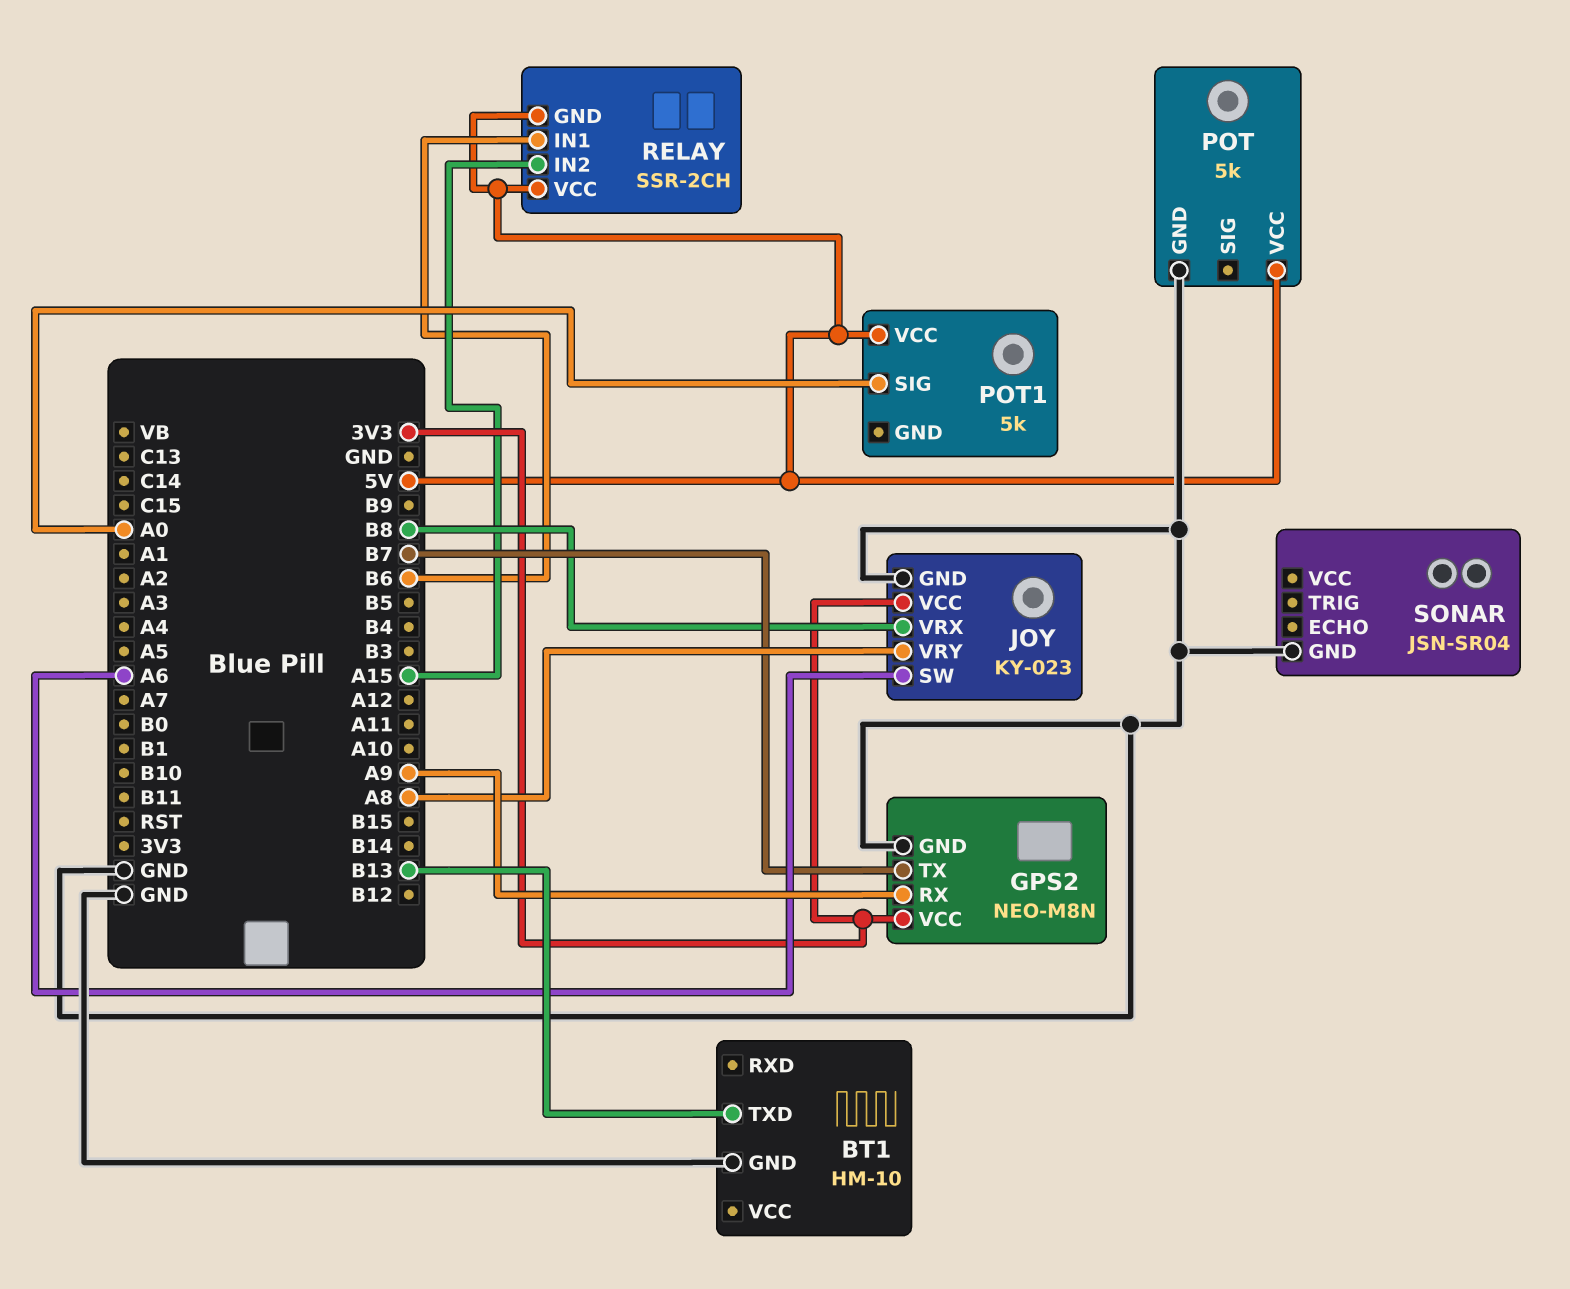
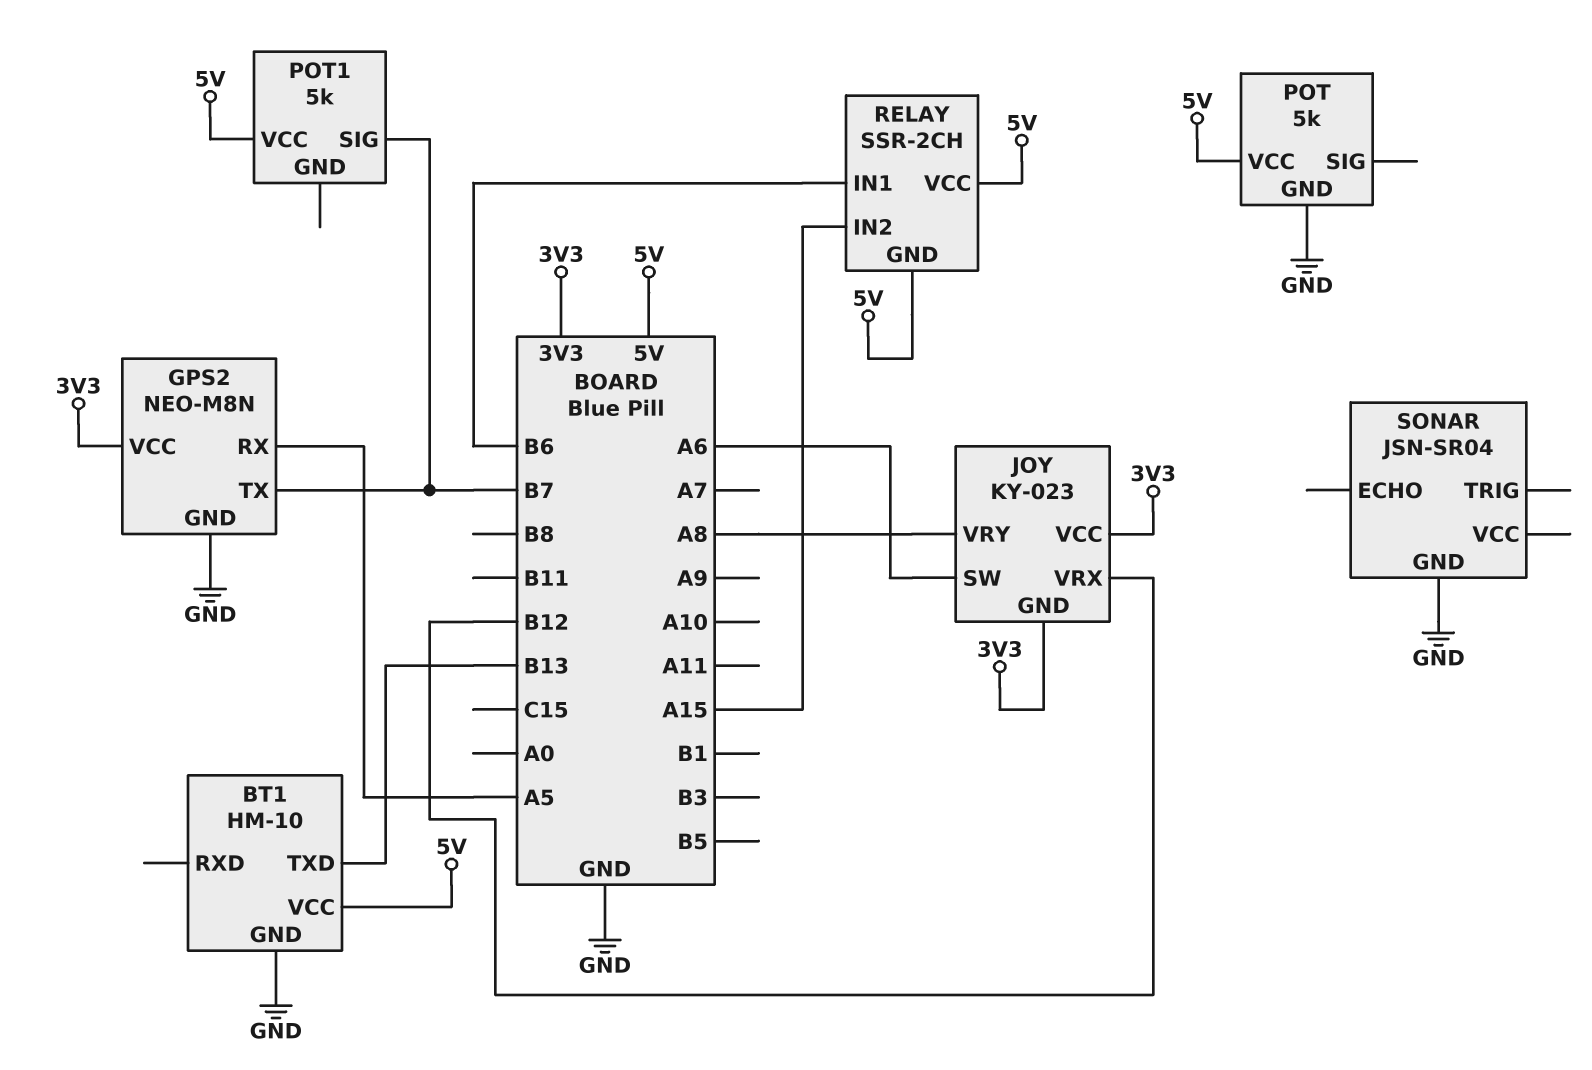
BT1 pin VCC: none -> 5V
GPS2 pin RX: A9 -> A5
JOY pin GND: GND -> 3V3
JOY pin VRX: B8 -> B12
POT1 pin SIG: A0 -> B7

